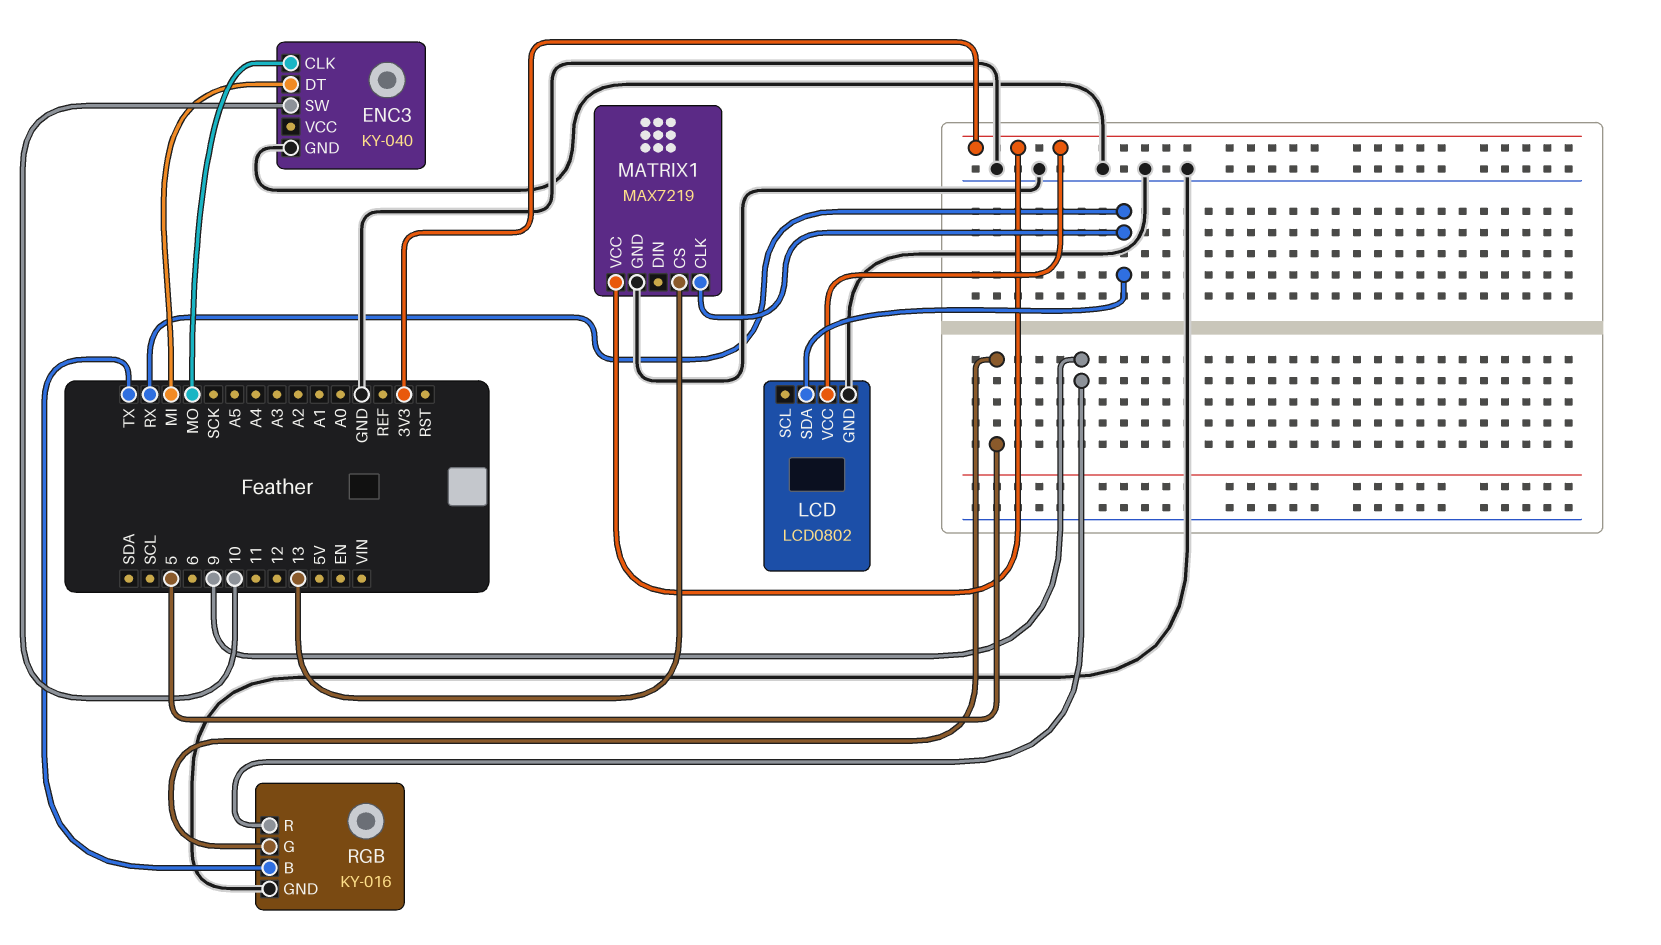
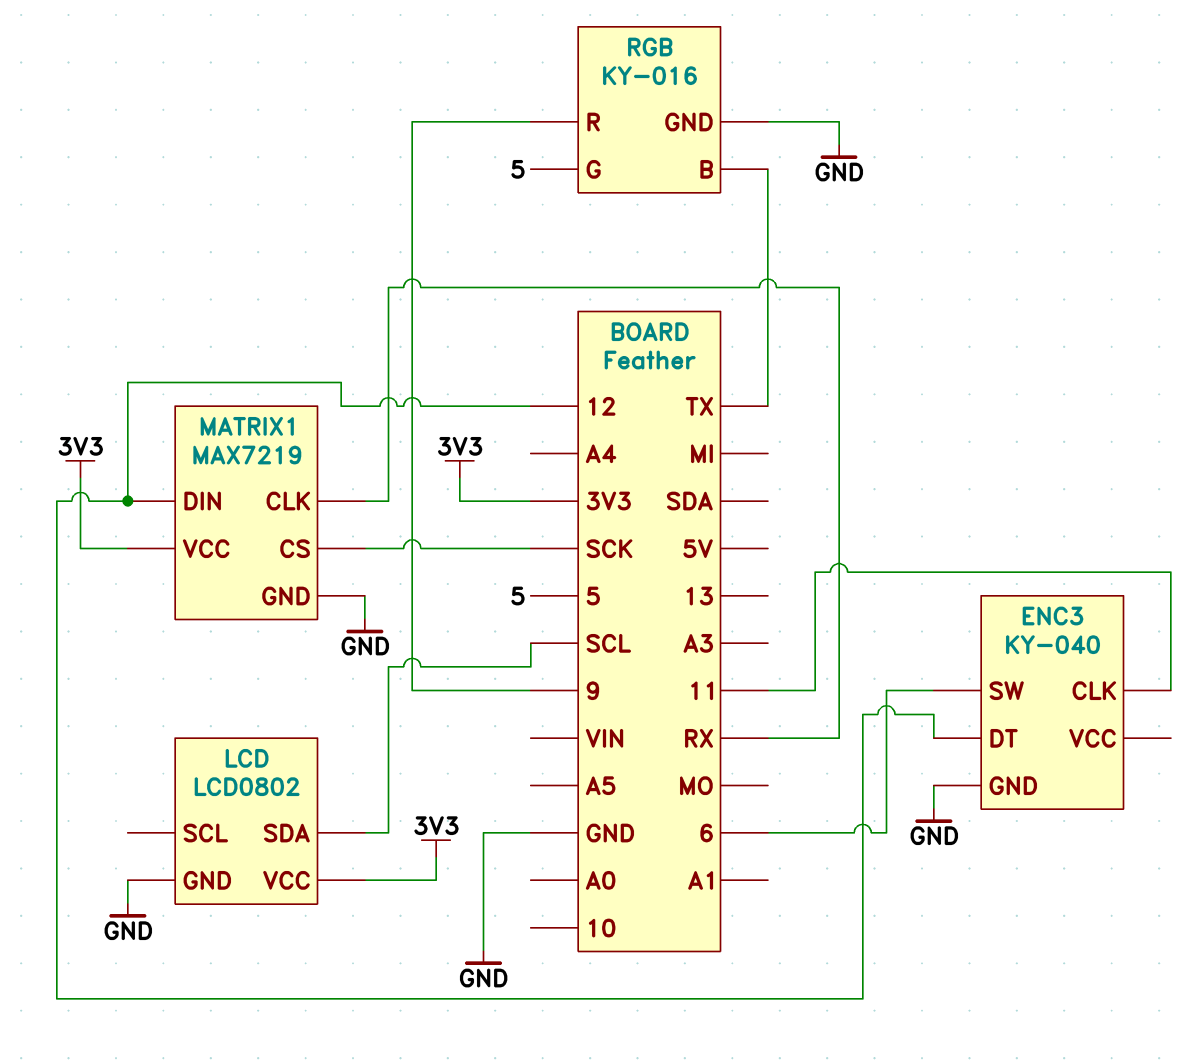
ENC3 pin CLK: MO -> 11
ENC3 pin DT: MI -> 12
ENC3 pin SW: 10 -> 6
LCD pin SDA: RX -> SCL
MATRIX1 pin CS: 13 -> SCK
MATRIX1 pin DIN: none -> 12

